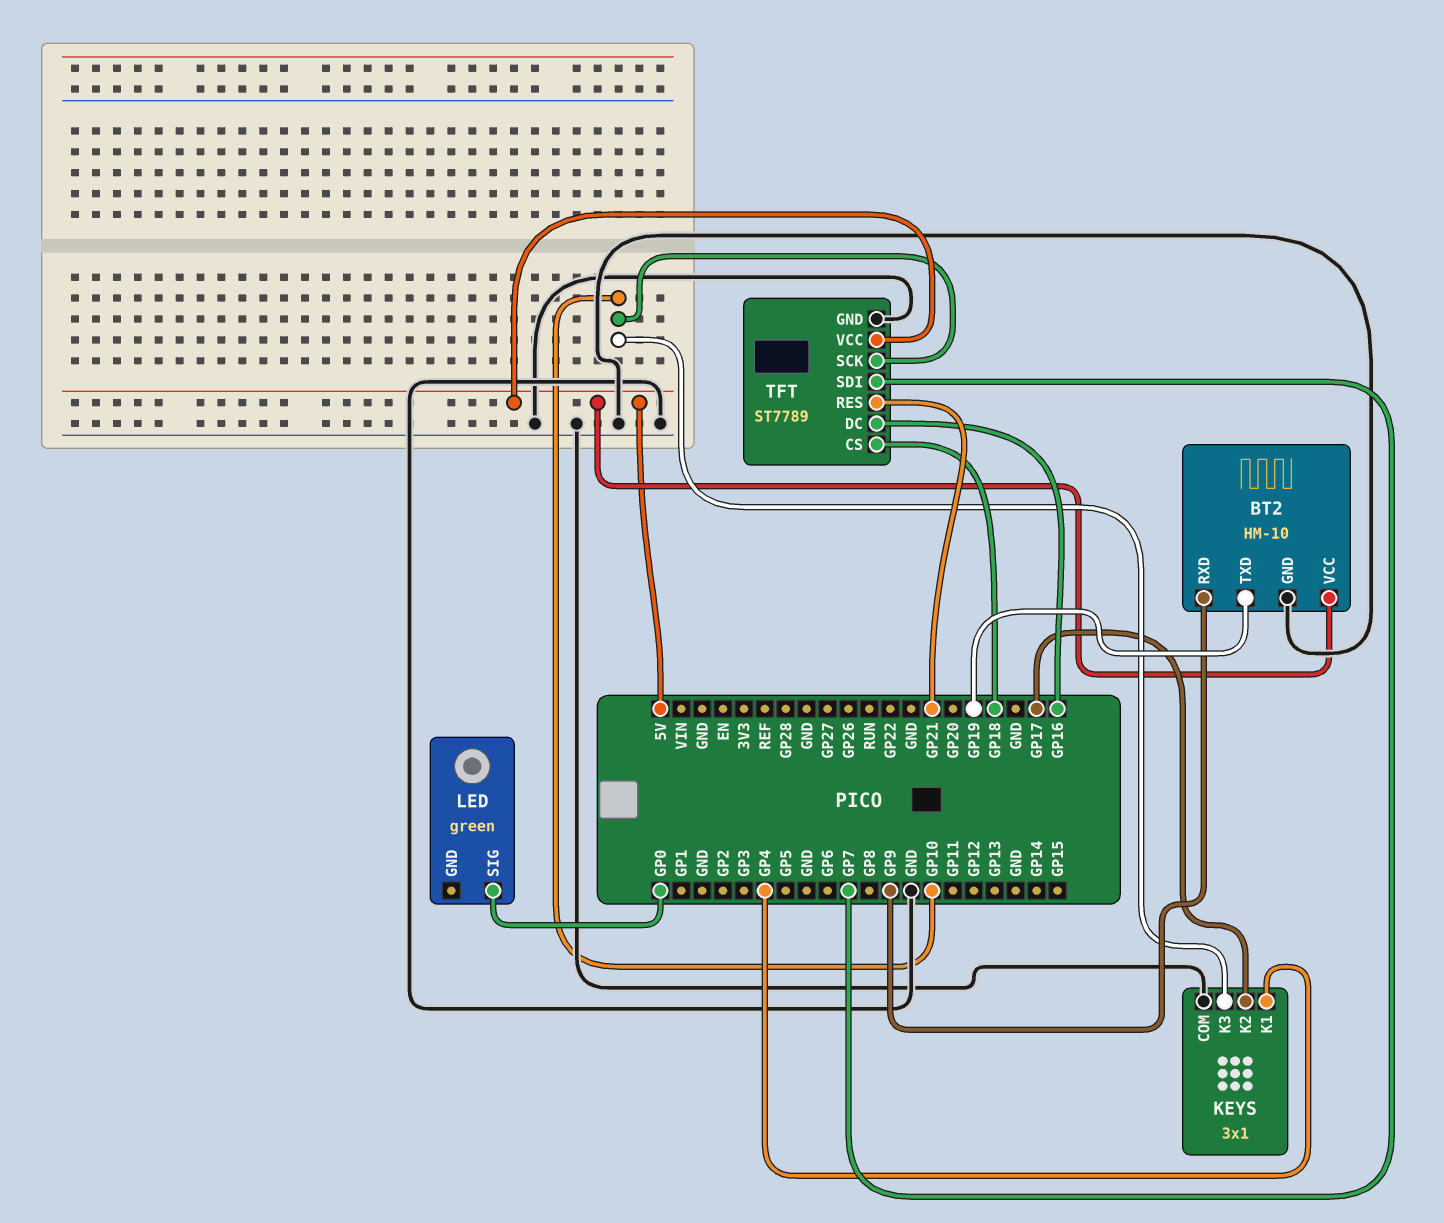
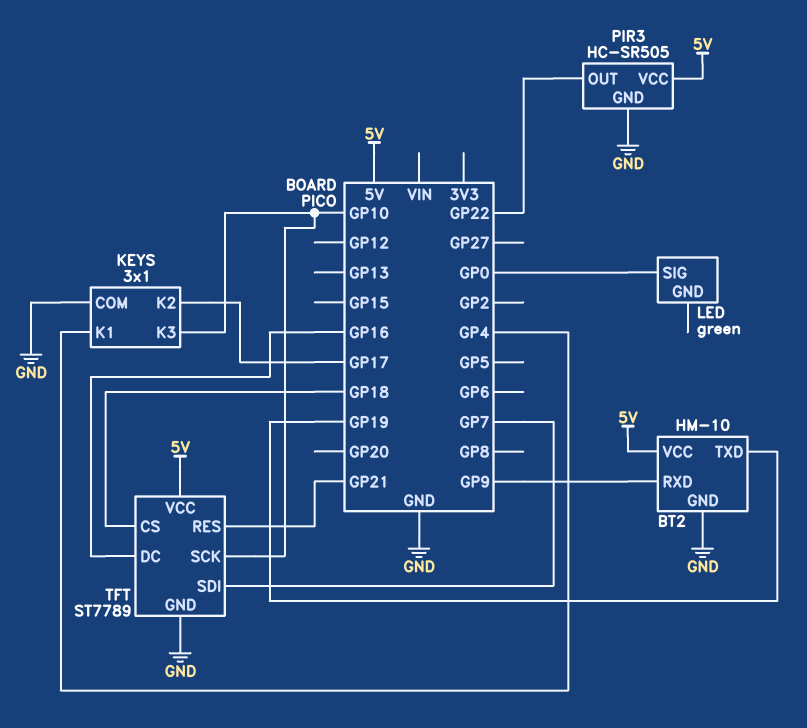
PIR3: none -> HC-SR505
PIR3 pin GND: none -> GND
PIR3 pin OUT: none -> GP22
PIR3 pin VCC: none -> 5V

